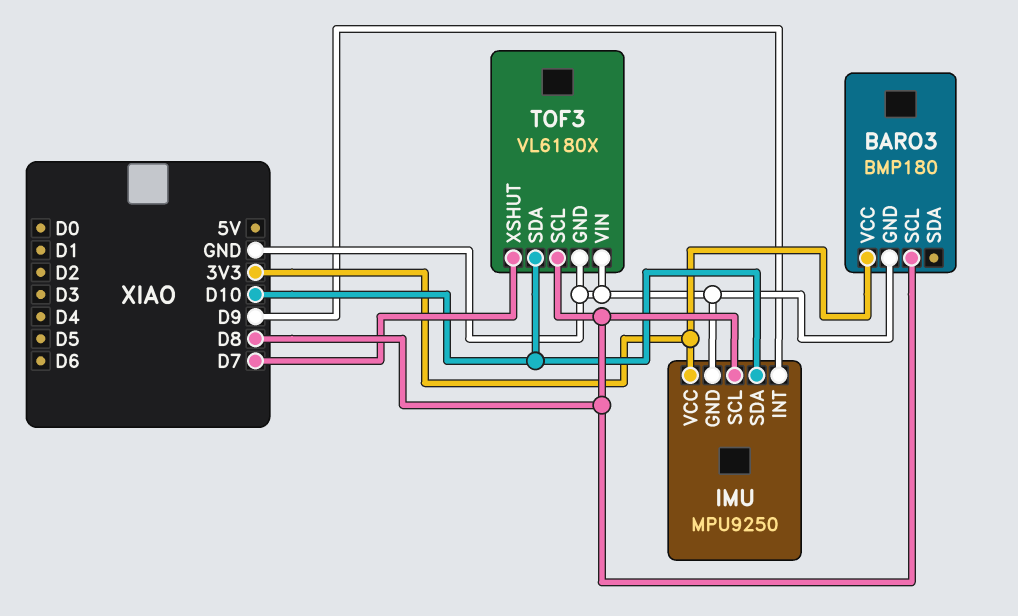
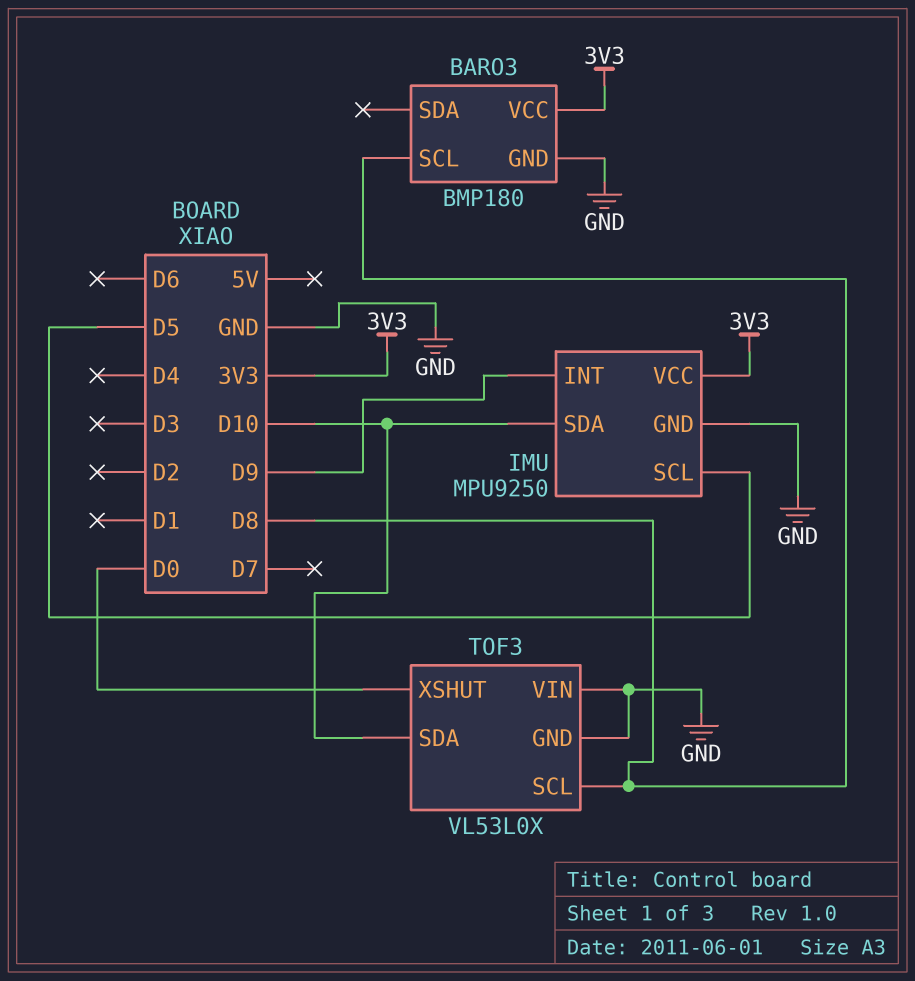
IMU pin SCL: D8 -> D5
TOF3: VL6180X -> VL53L0X
TOF3 pin XSHUT: D7 -> D0

